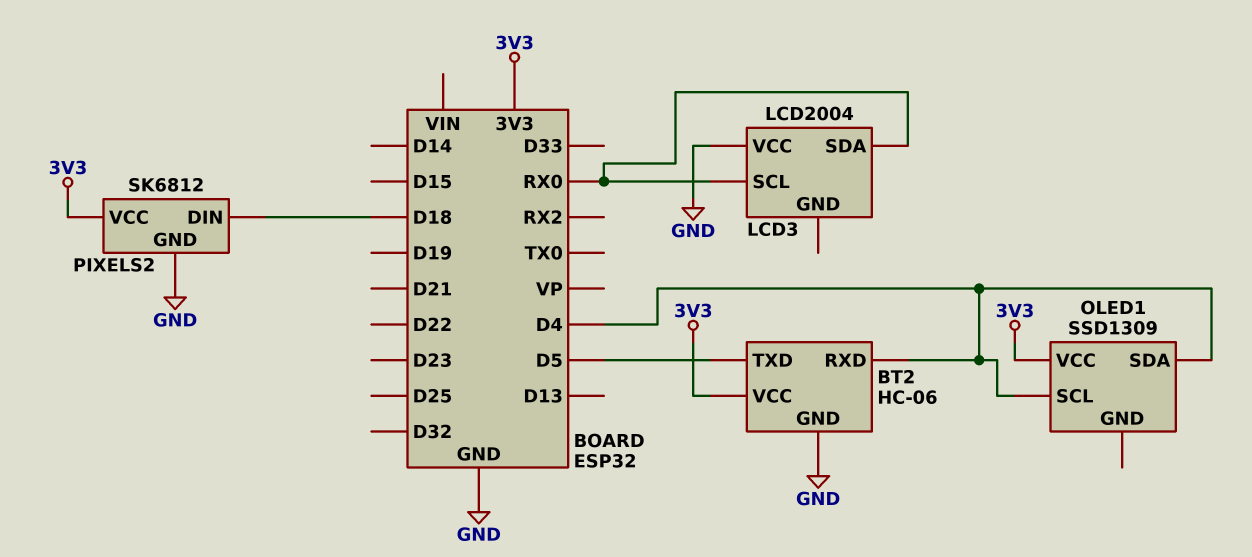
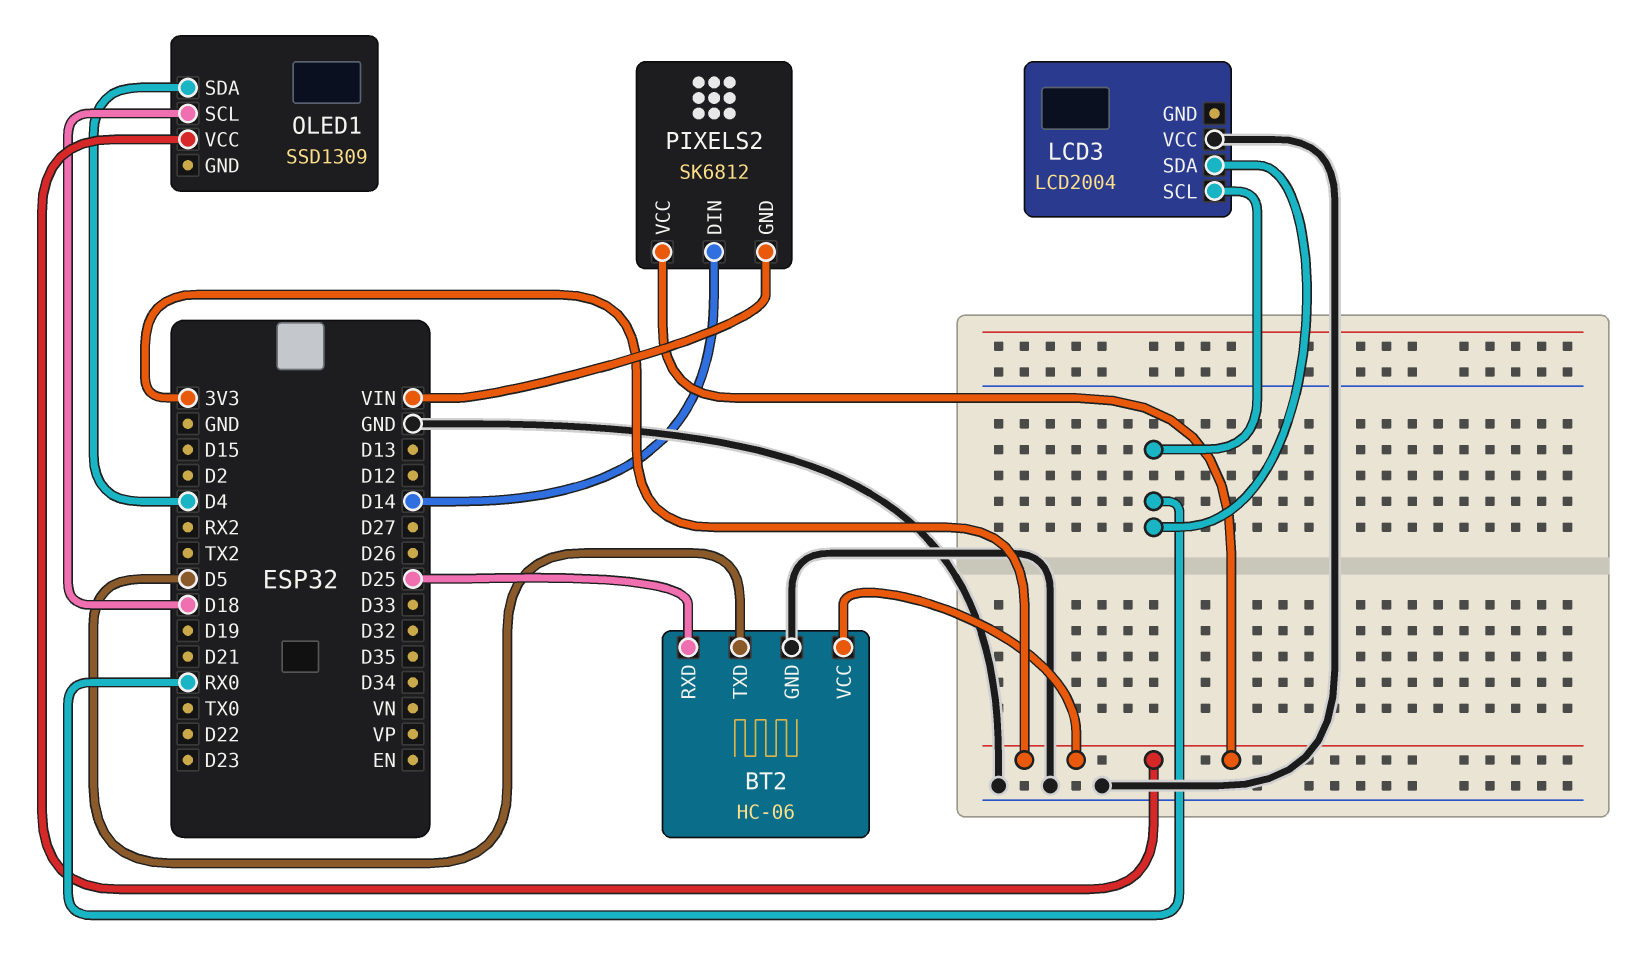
BT2 pin RXD: D4 -> D25
OLED1 pin SCL: D4 -> D18
PIXELS2 pin DIN: D18 -> D14
PIXELS2 pin GND: GND -> VIN

